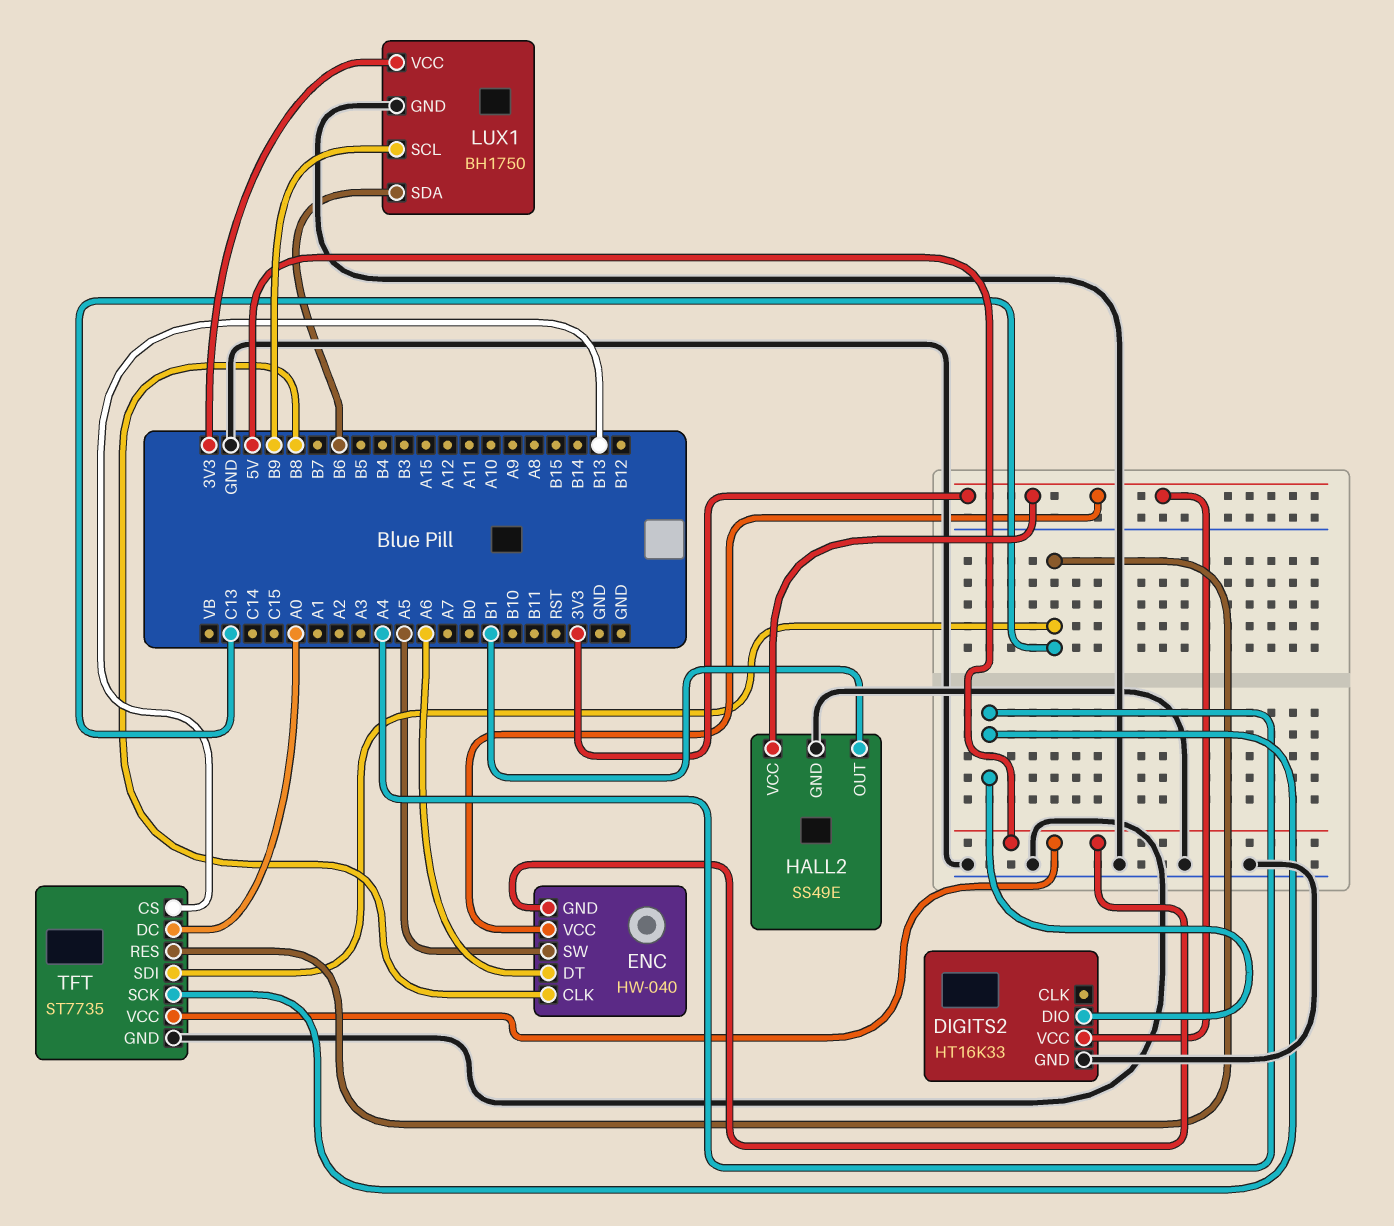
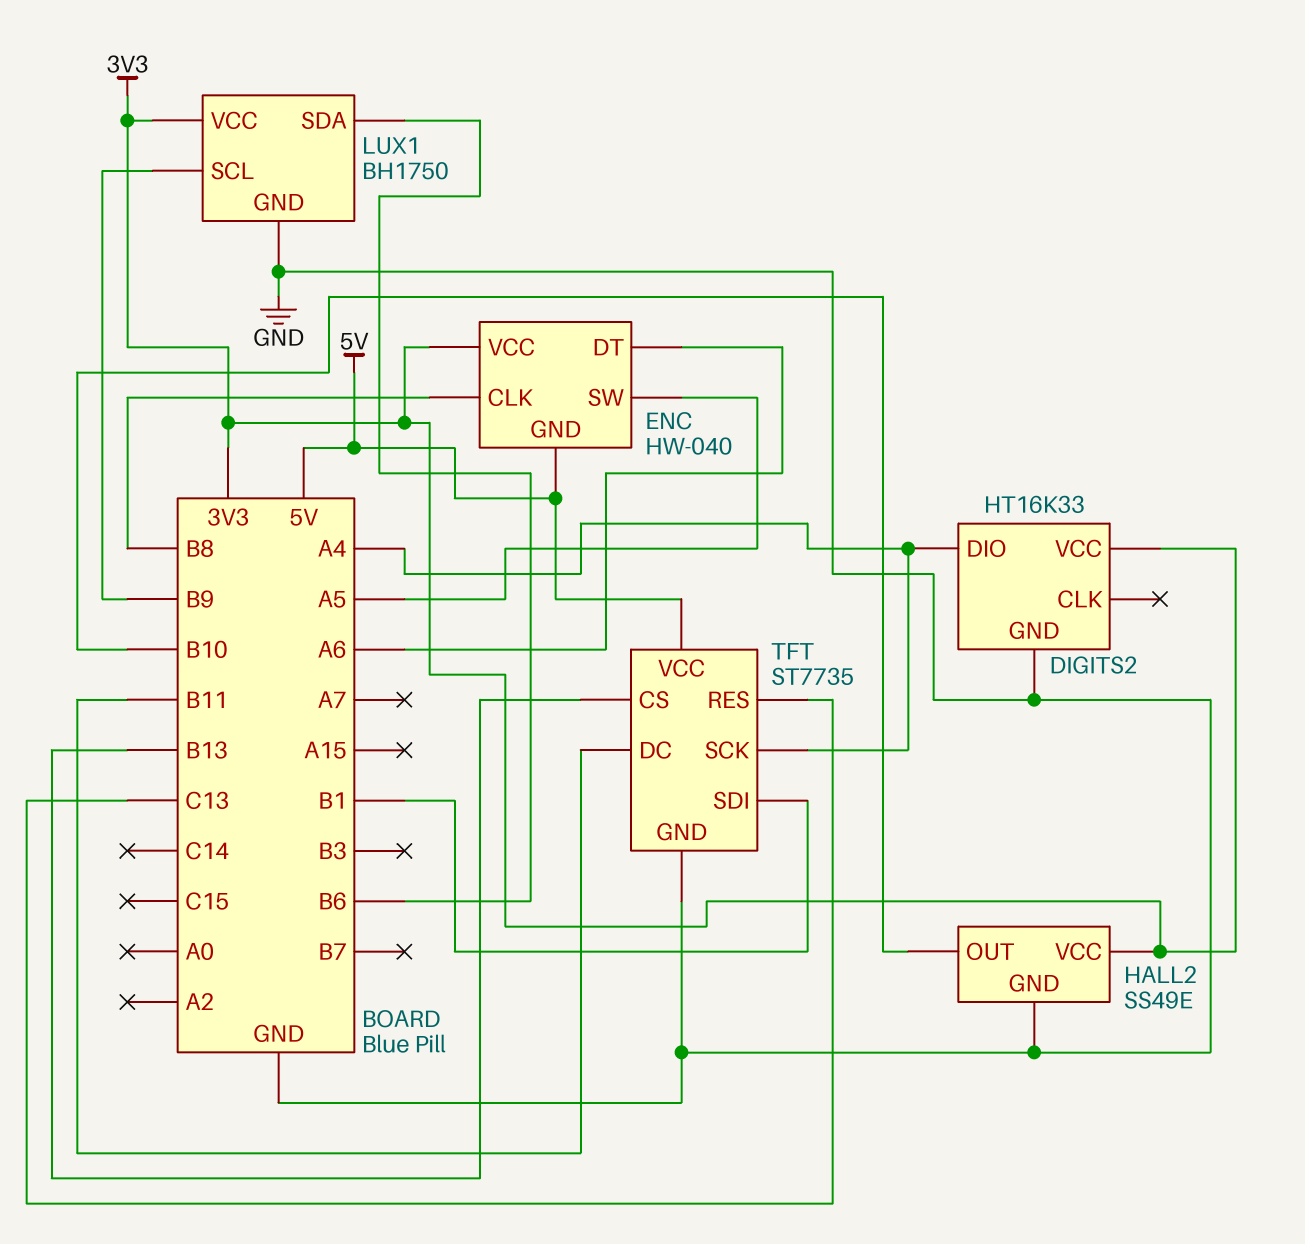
HALL2 pin OUT: B1 -> B10
TFT pin DC: A0 -> B11
TFT pin SDI: C13 -> B1

